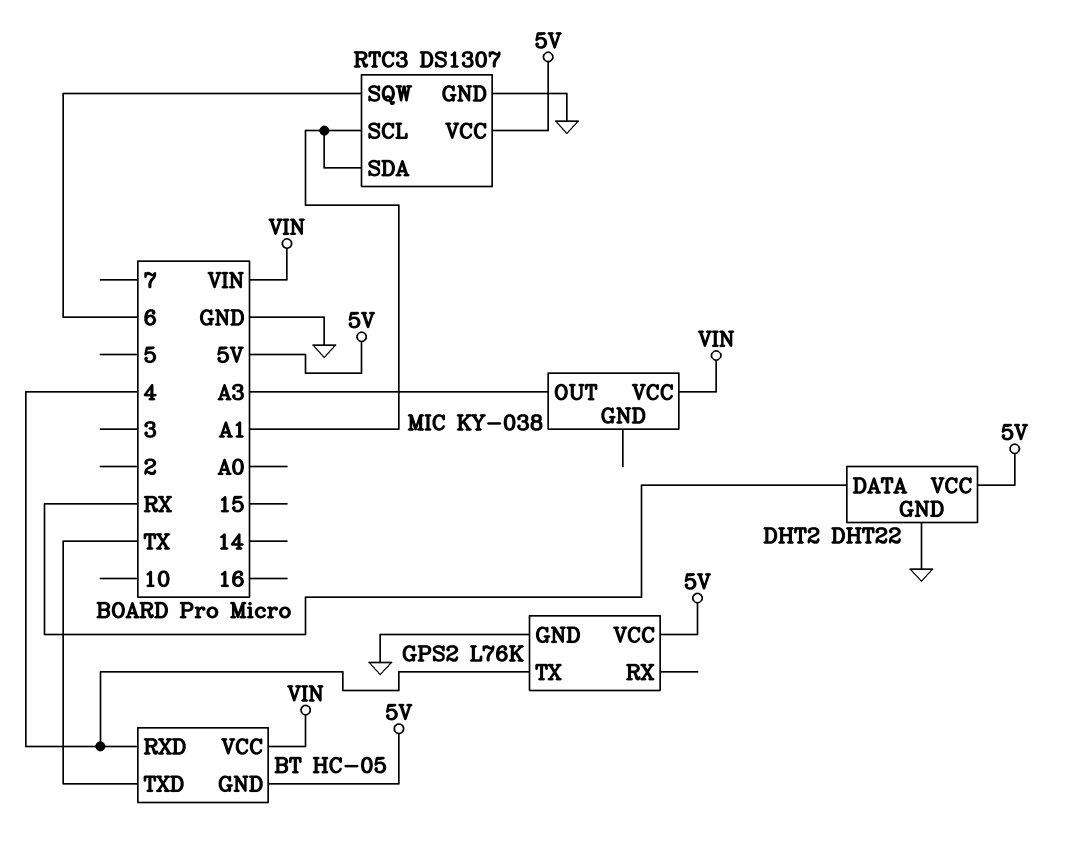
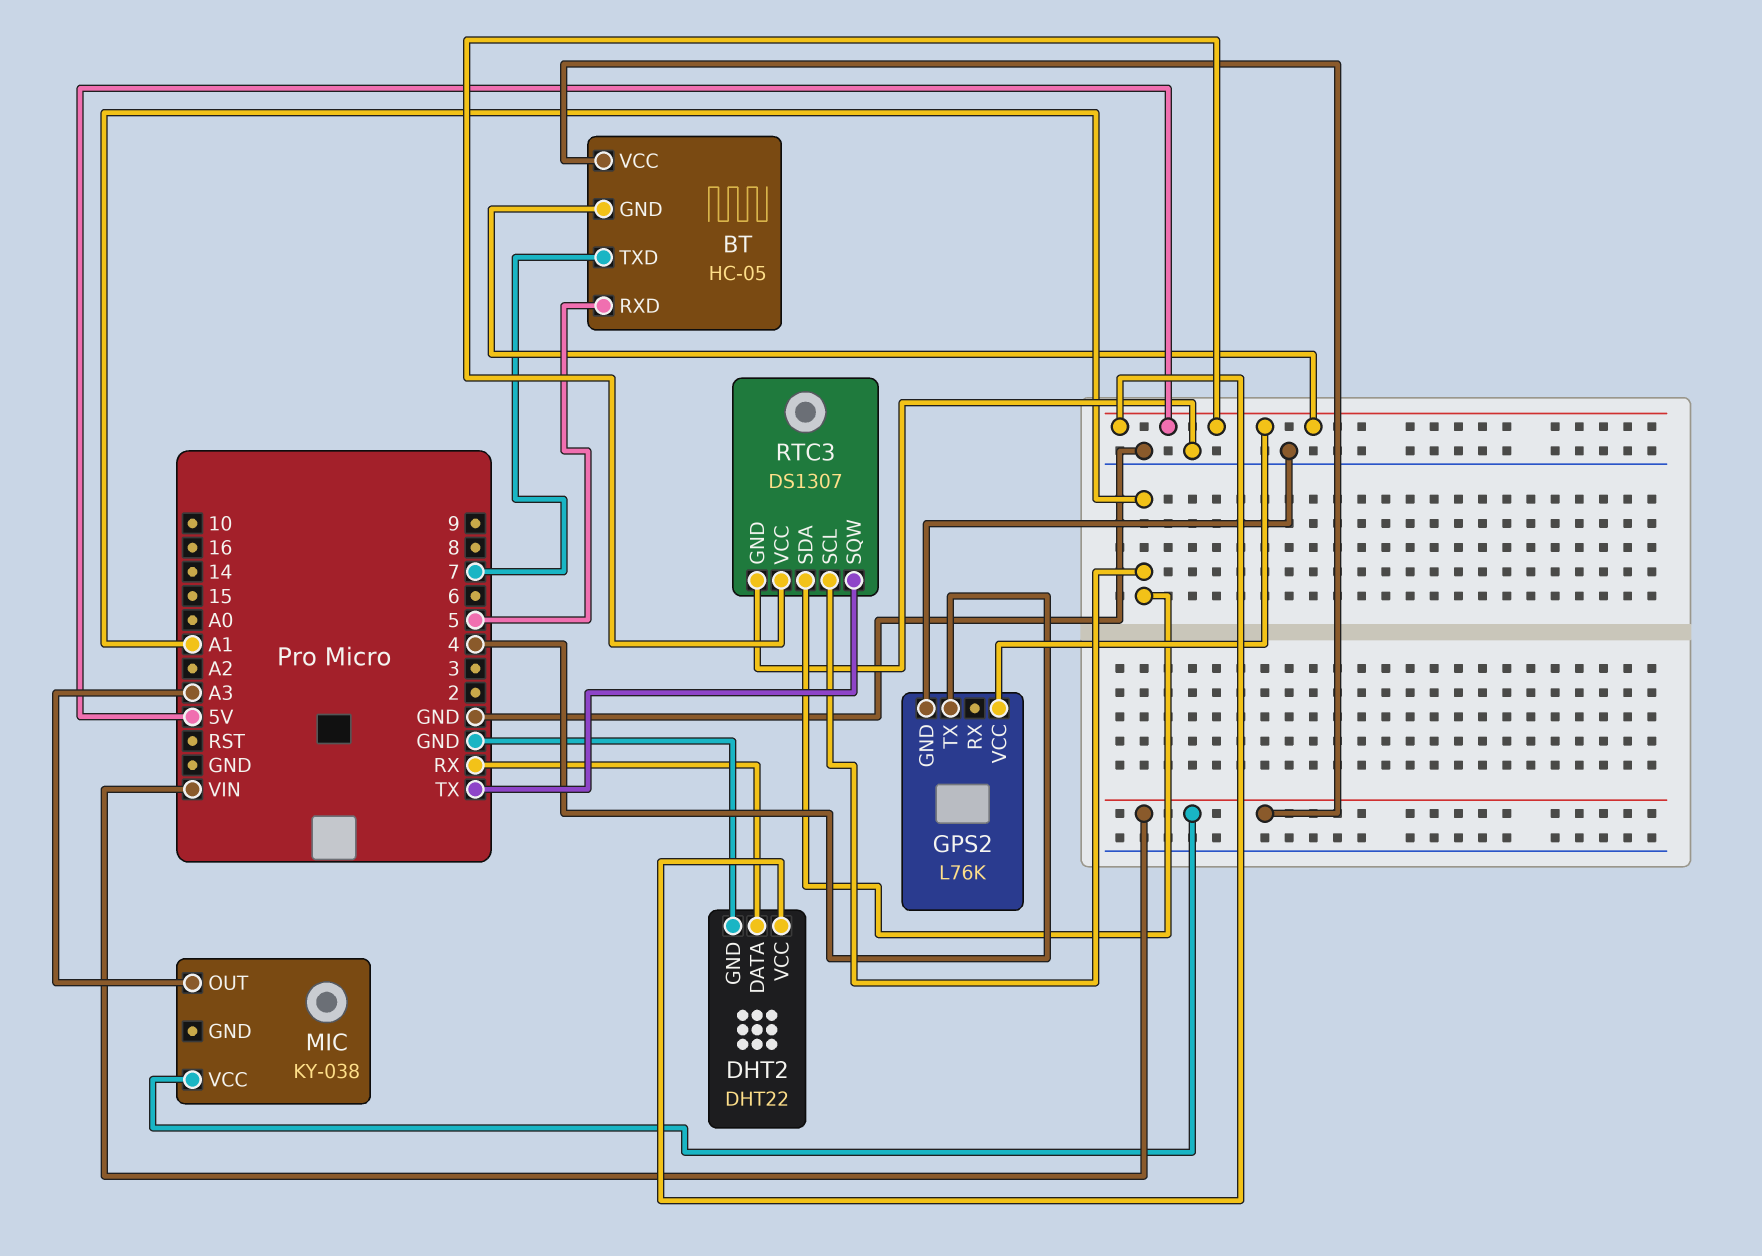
BT pin RXD: 4 -> 5
BT pin TXD: TX -> 7
RTC3 pin SQW: 6 -> TX

